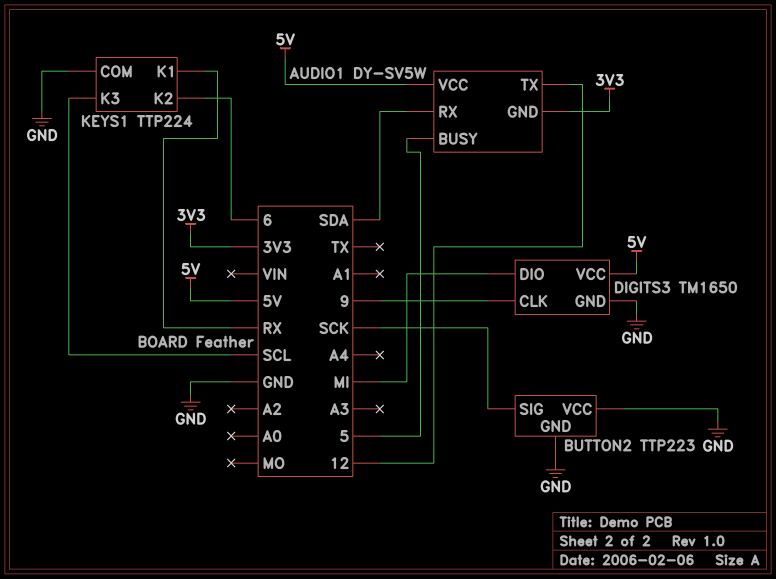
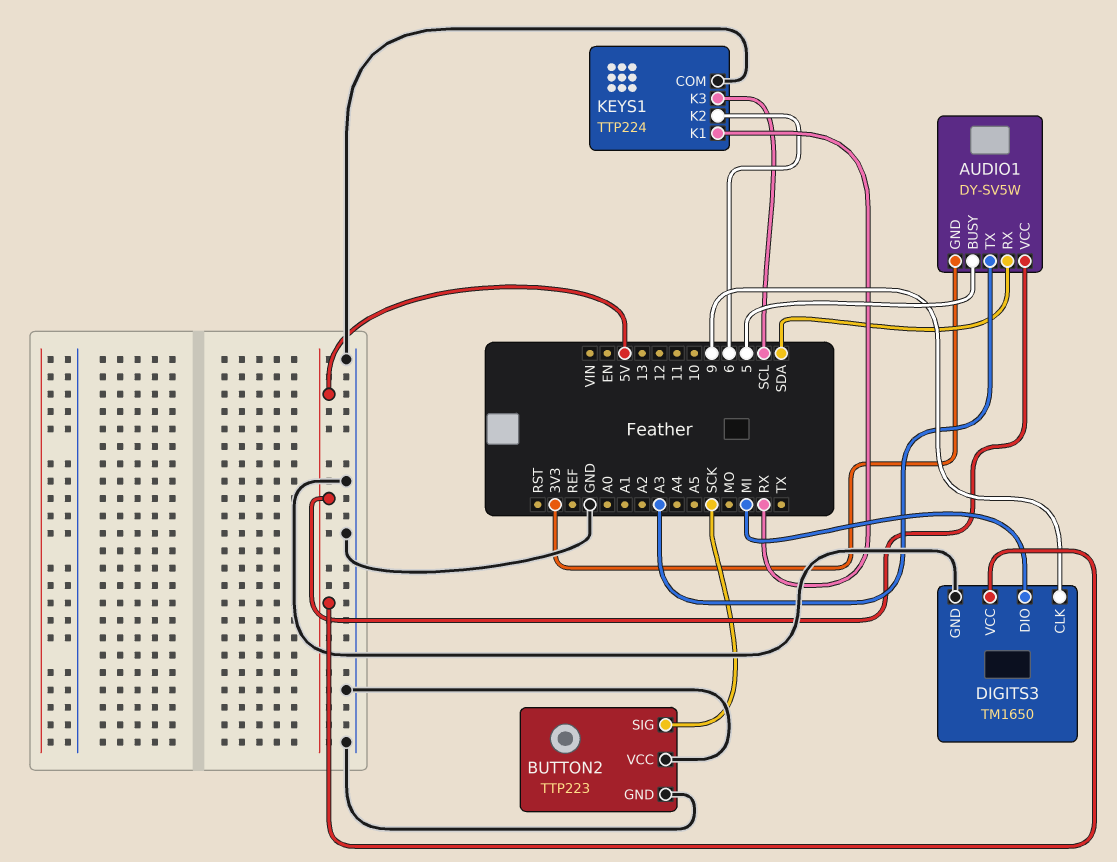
AUDIO1 pin TX: 12 -> A3

